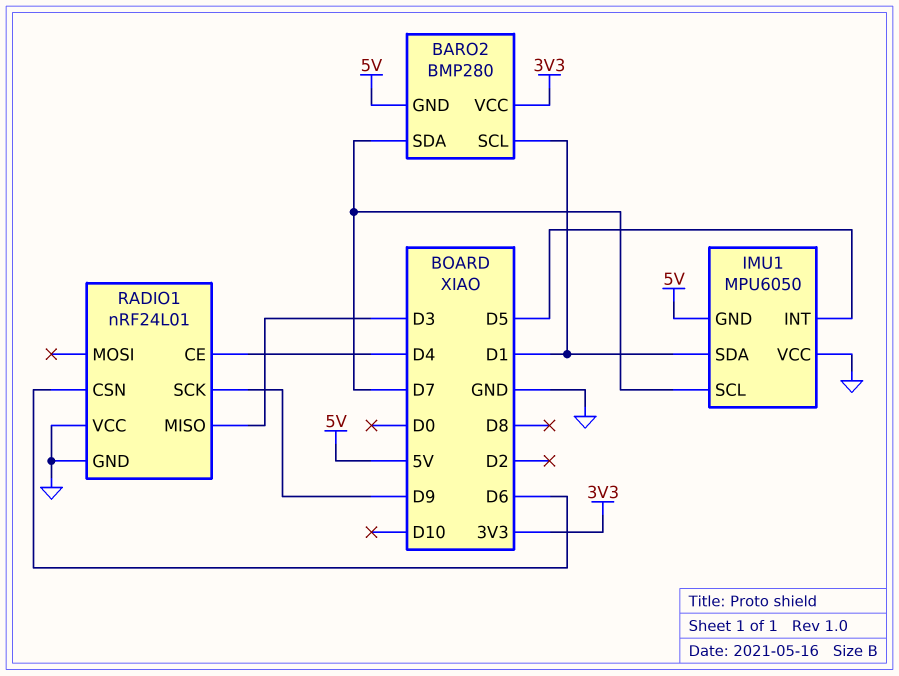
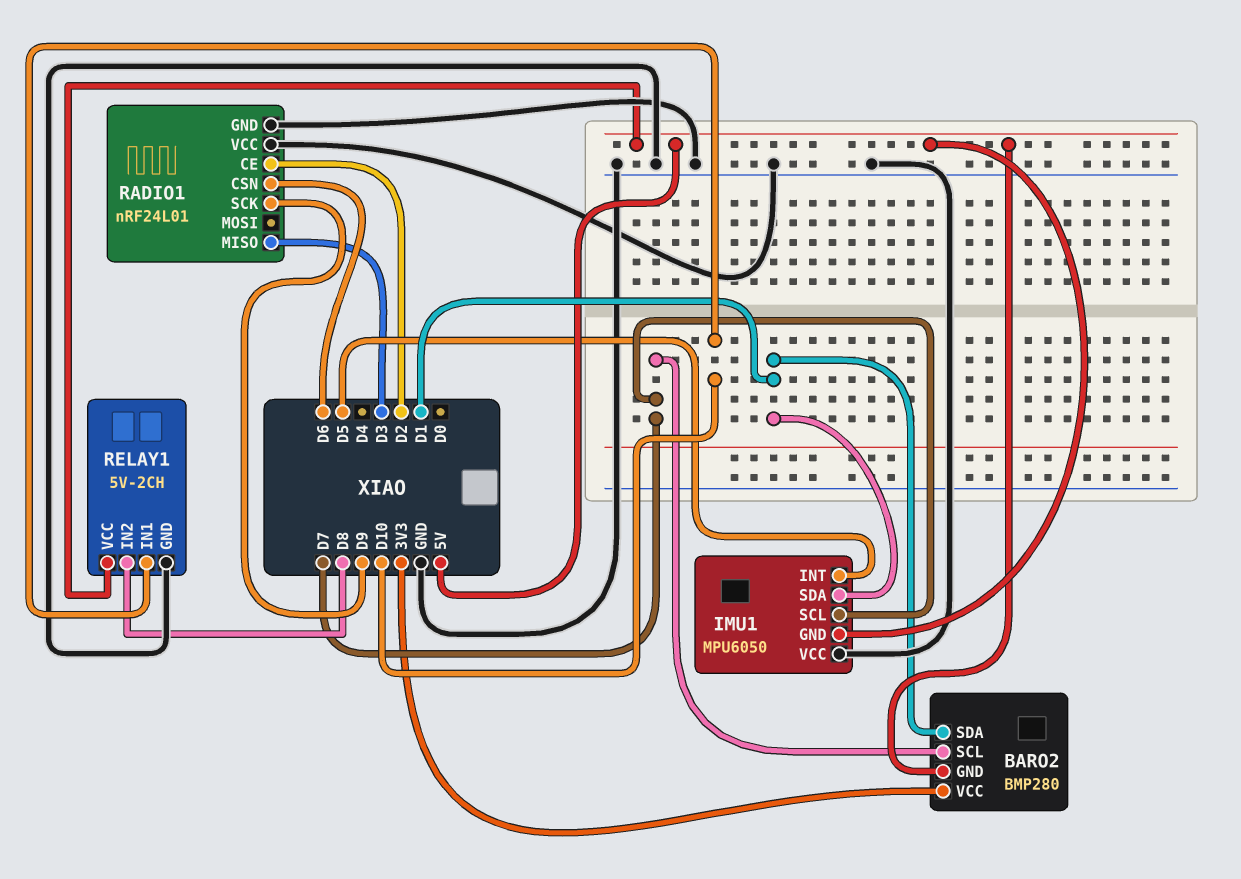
BARO2 pin SCL: D1 -> D7
BARO2 pin SDA: D7 -> D1
RADIO1 pin CE: D4 -> D2
RELAY1: none -> 5V-2CH
RELAY1 pin GND: none -> GND
RELAY1 pin IN1: none -> D10
RELAY1 pin IN2: none -> D8
RELAY1 pin VCC: none -> 5V

